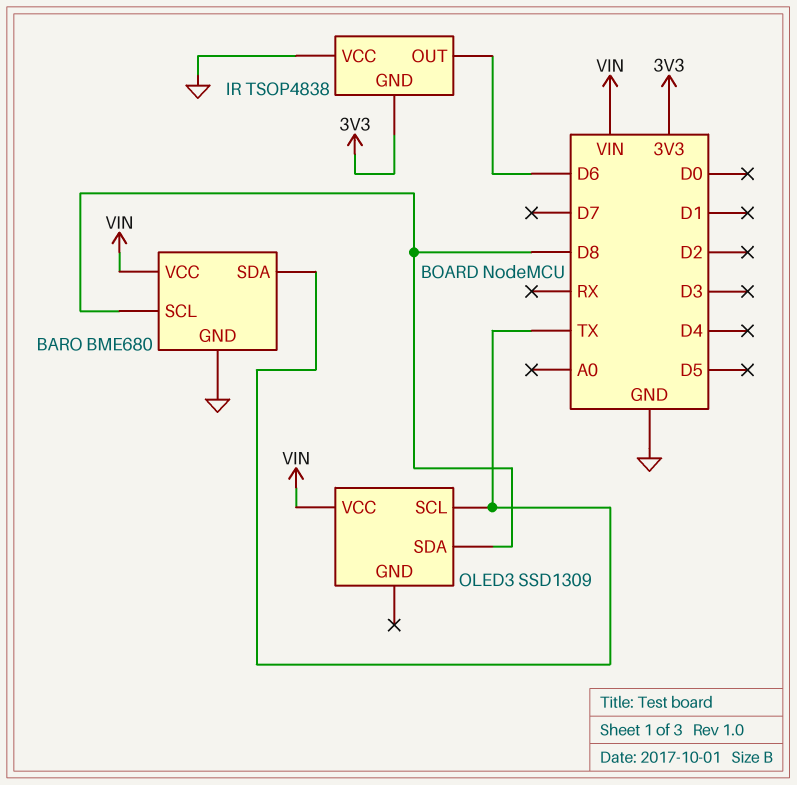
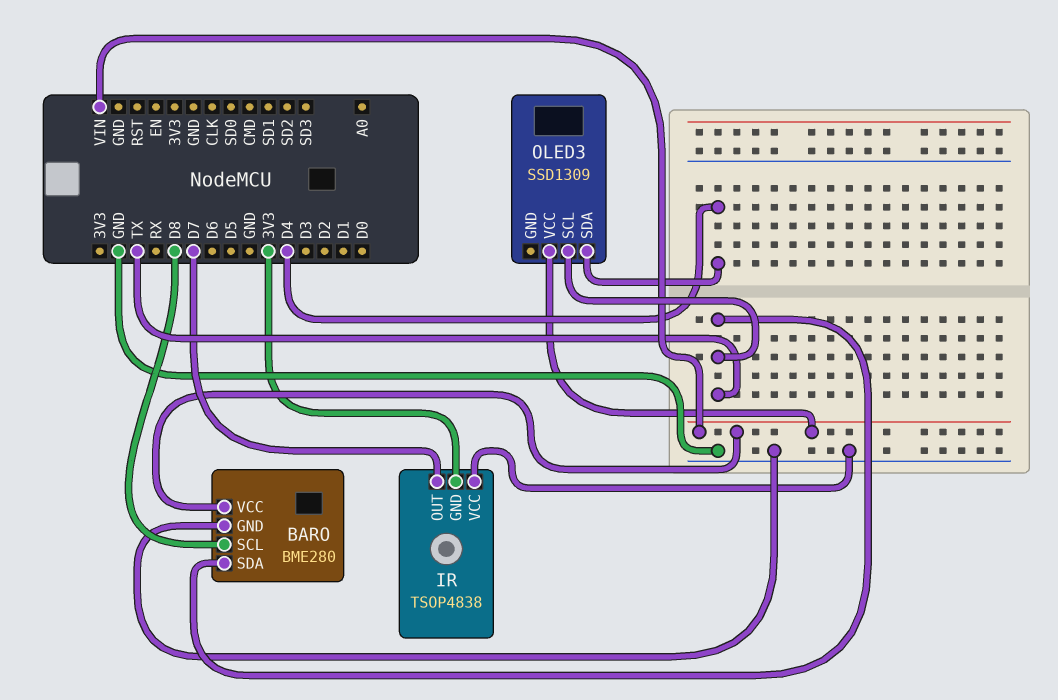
BARO: BME680 -> BME280
IR pin OUT: D6 -> D7
OLED3 pin SDA: D8 -> D4

